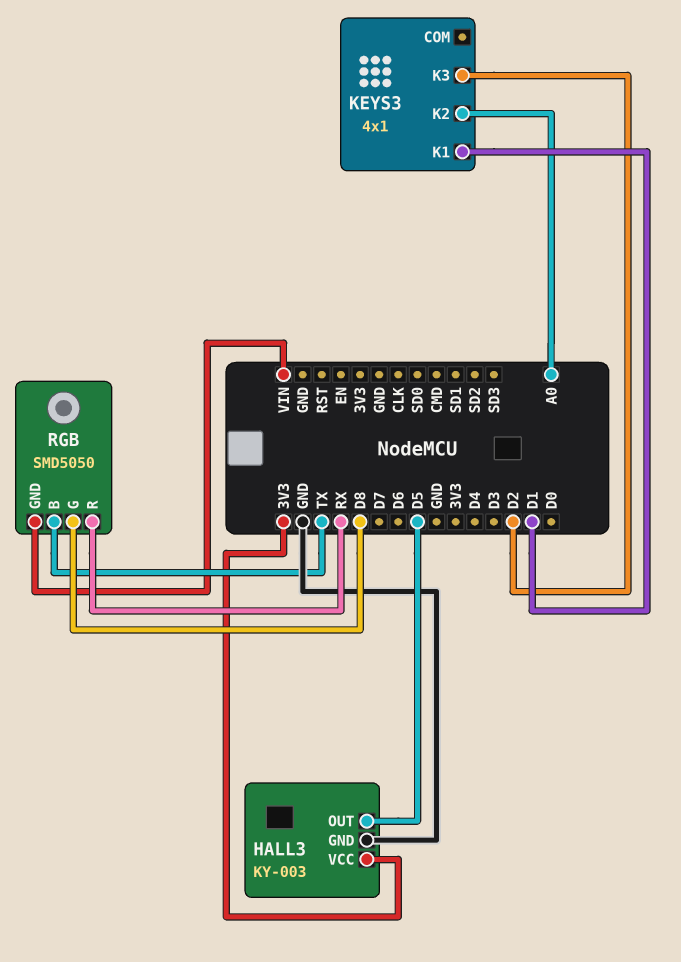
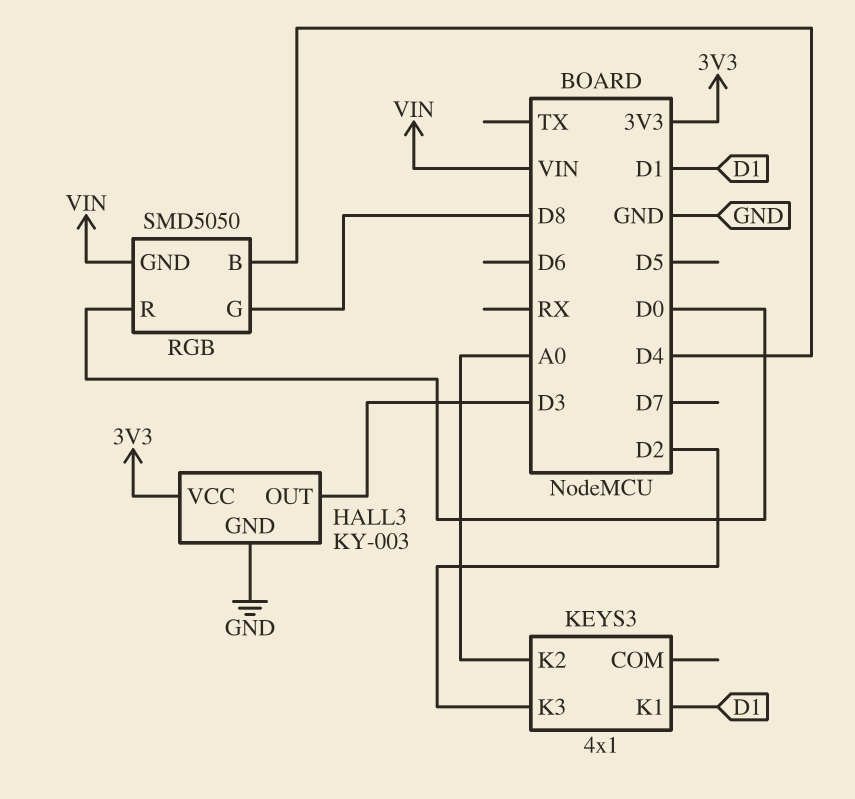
HALL3 pin OUT: D5 -> D3
RGB pin B: TX -> D4
RGB pin R: RX -> D0

